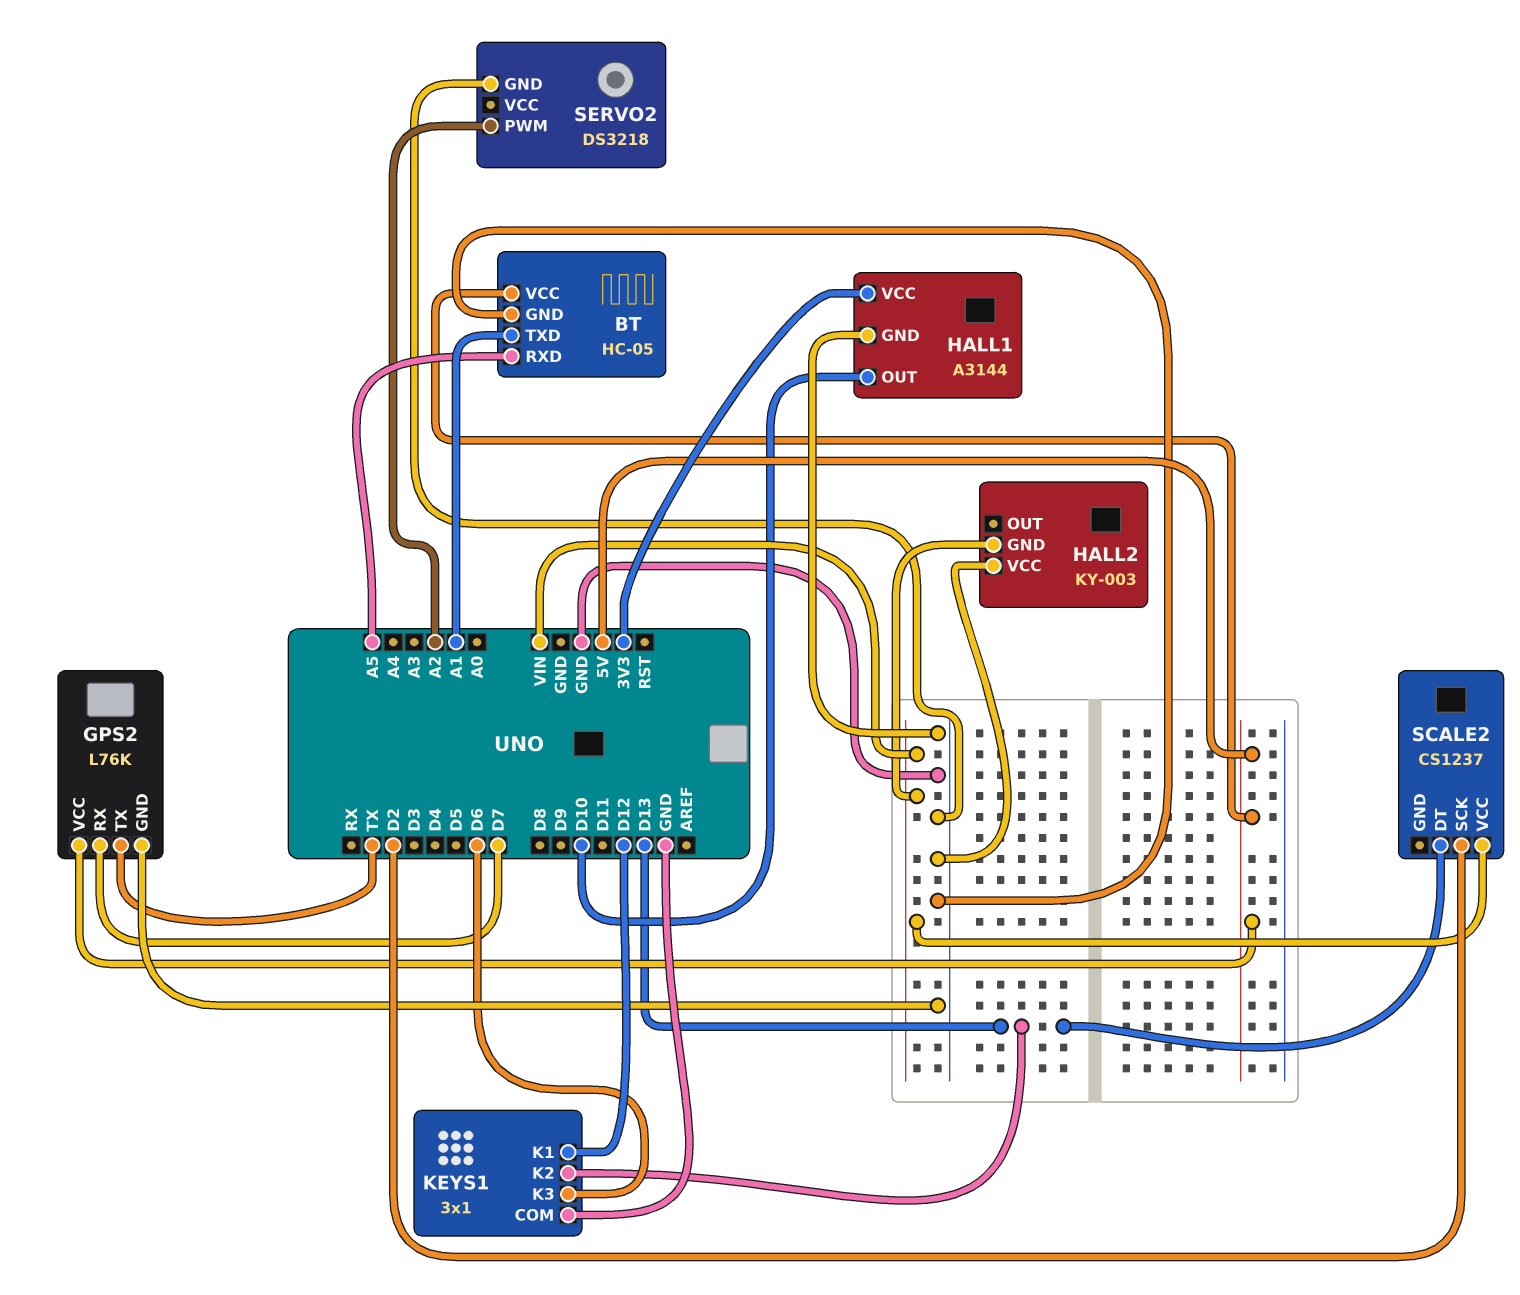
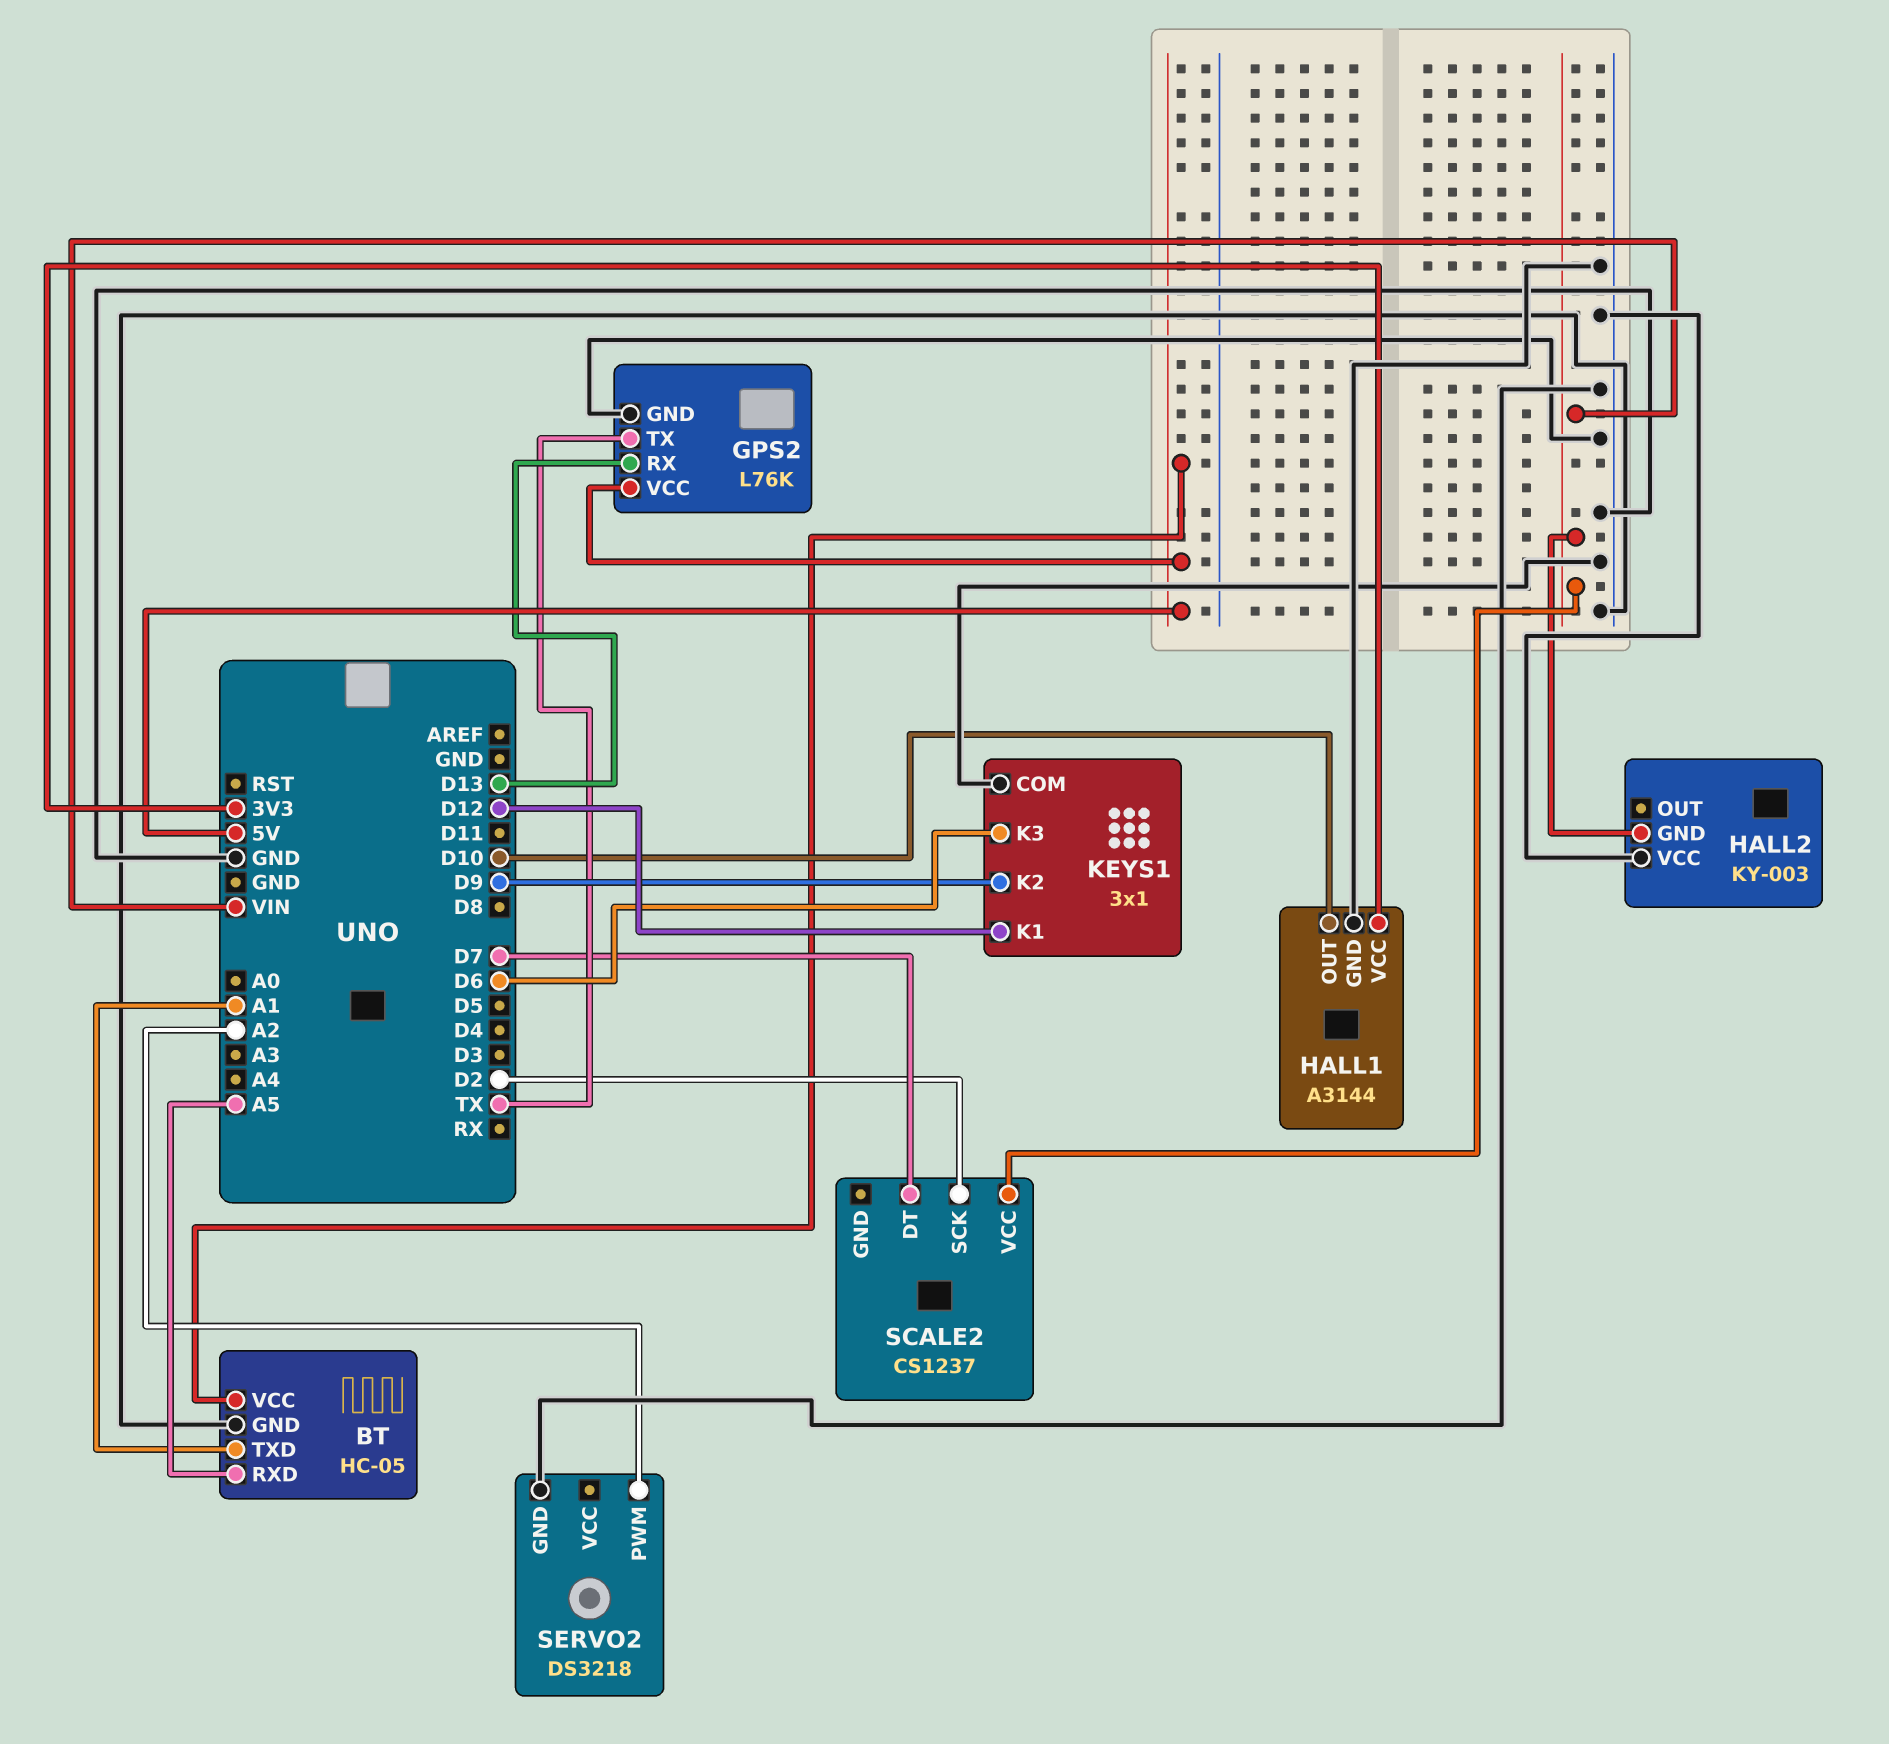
GPS2 pin RX: D7 -> D13
KEYS1 pin K2: D13 -> D9
SCALE2 pin DT: D13 -> D7

